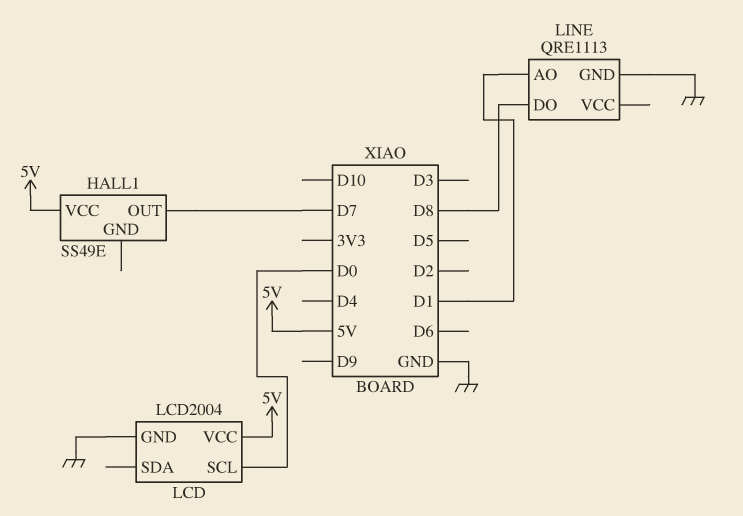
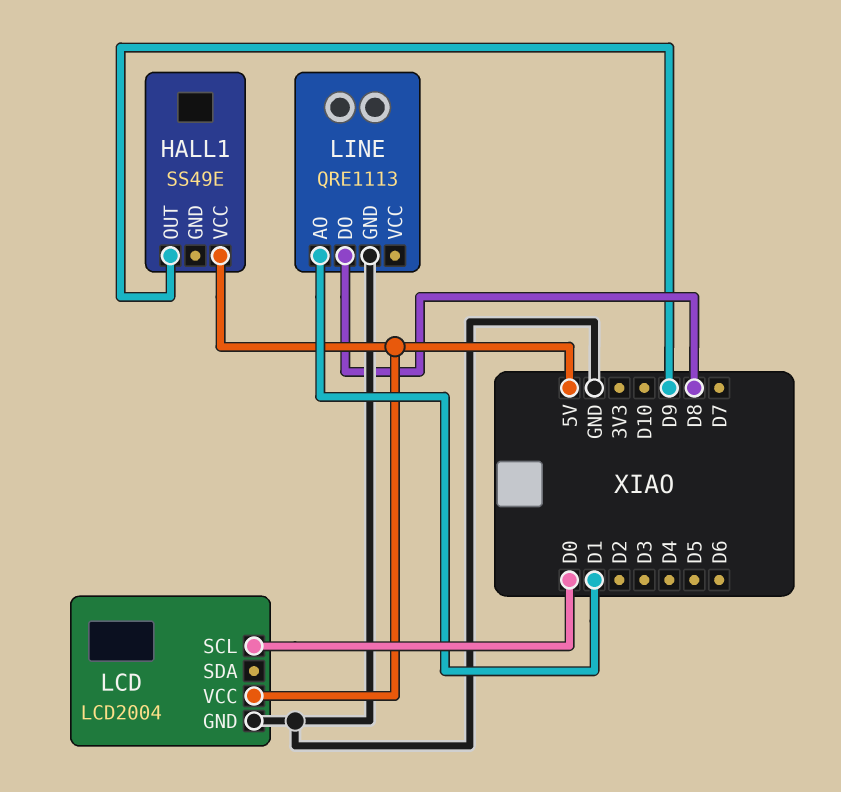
HALL1 pin OUT: D7 -> D9

